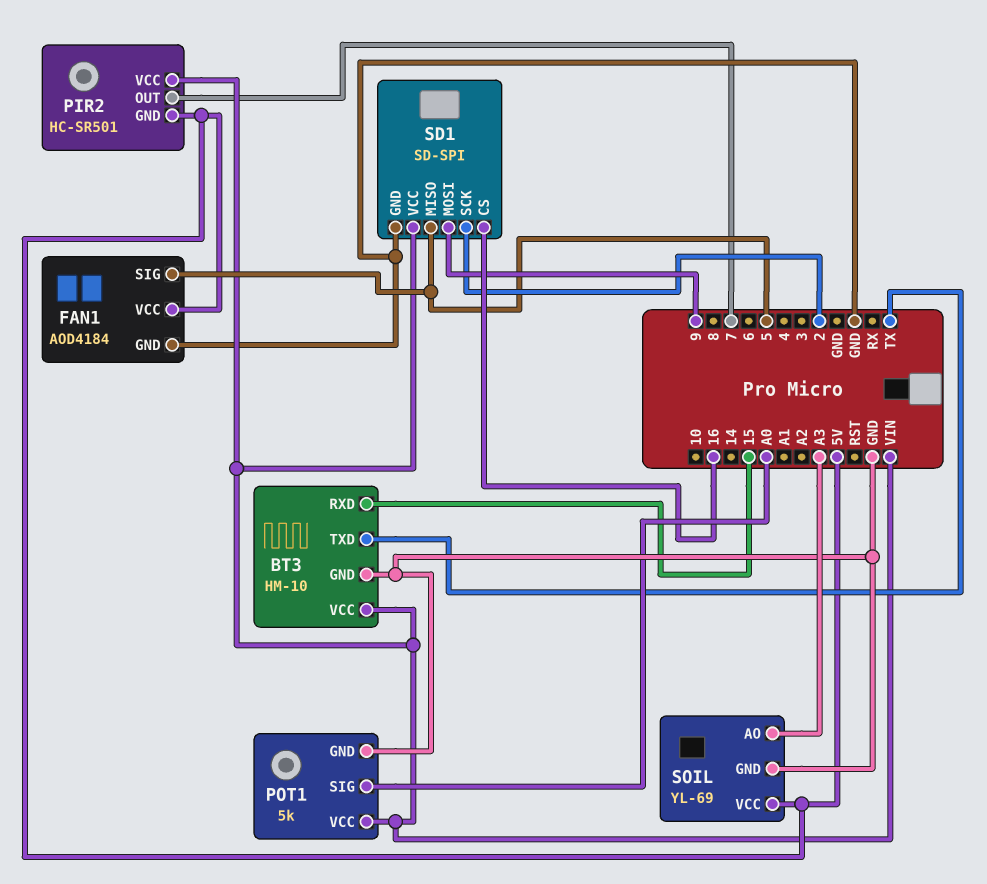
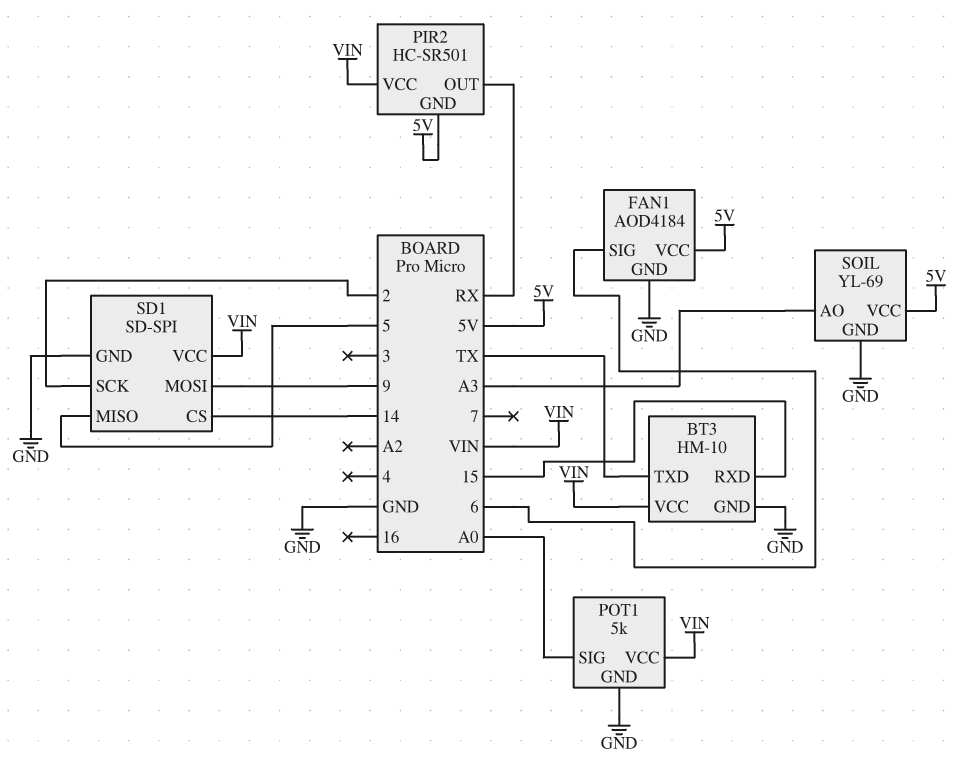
FAN1 pin SIG: 5 -> 6
PIR2 pin OUT: 7 -> RX
SD1 pin CS: 16 -> 14

